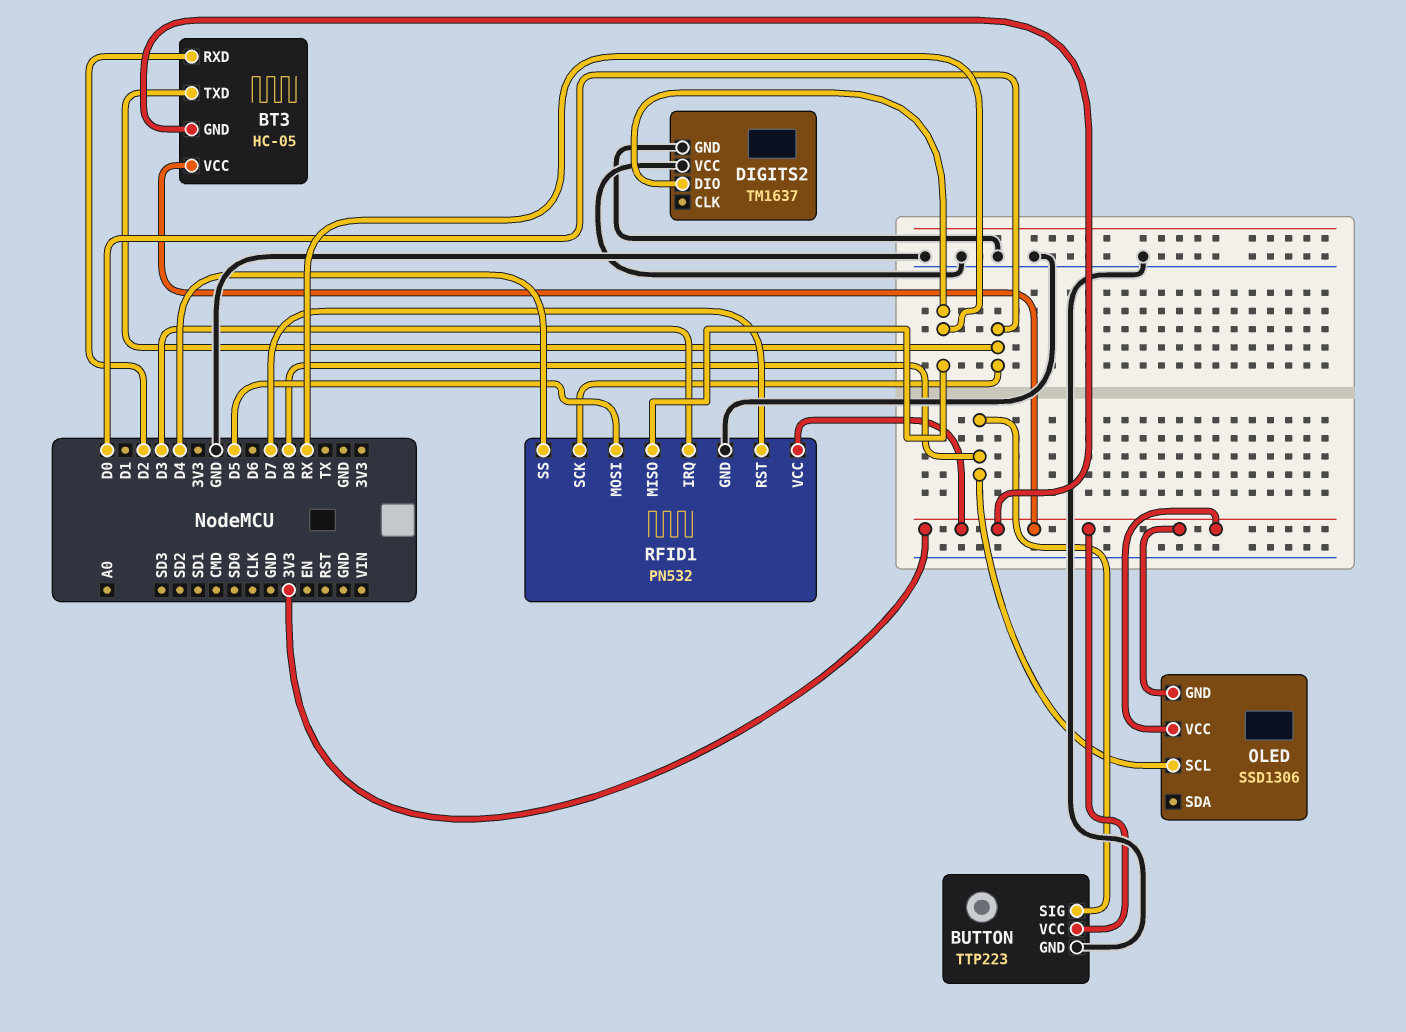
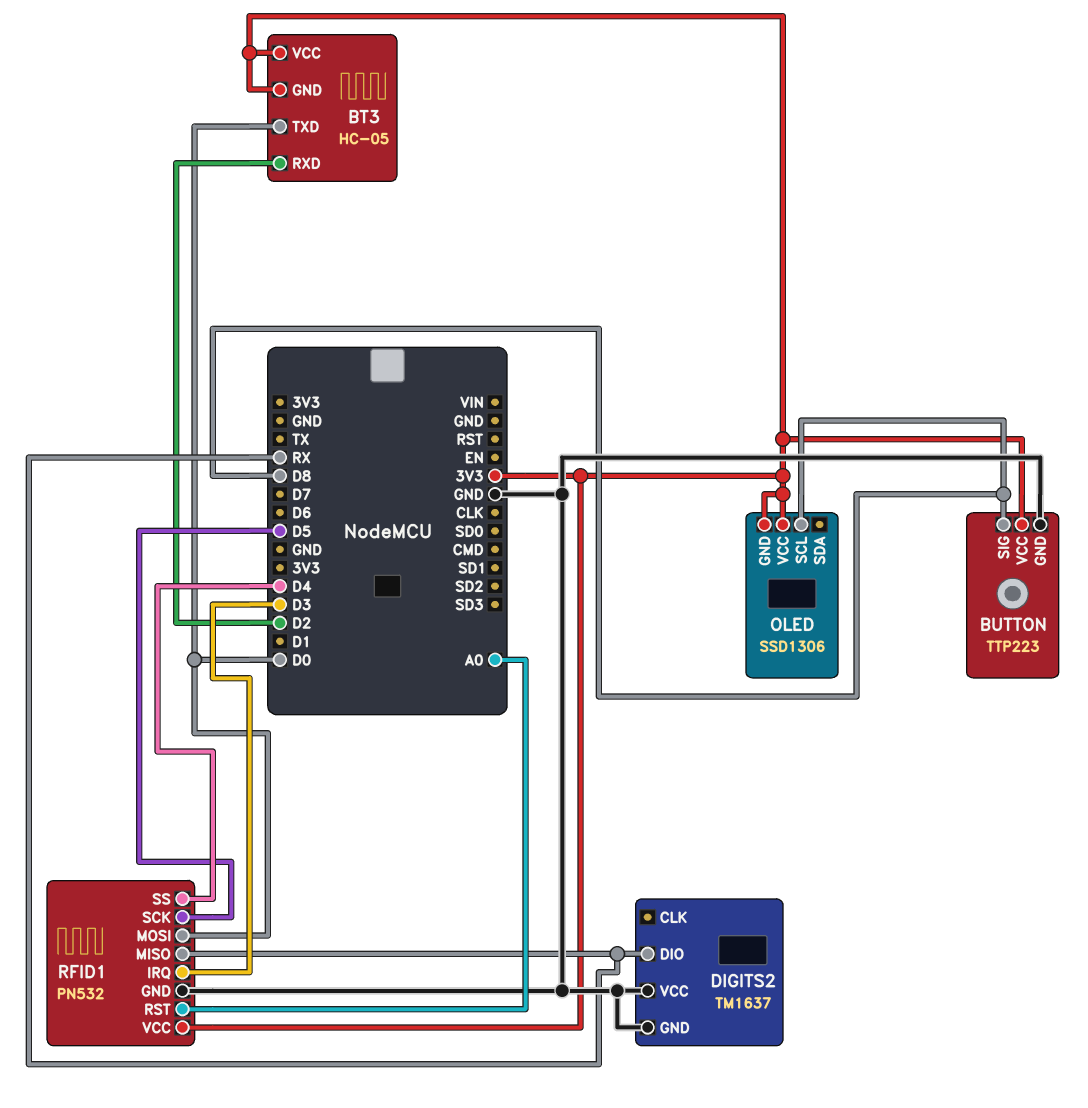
RFID1 pin MOSI: D5 -> D0
RFID1 pin RST: D7 -> A0
RFID1 pin SCK: D0 -> D5

